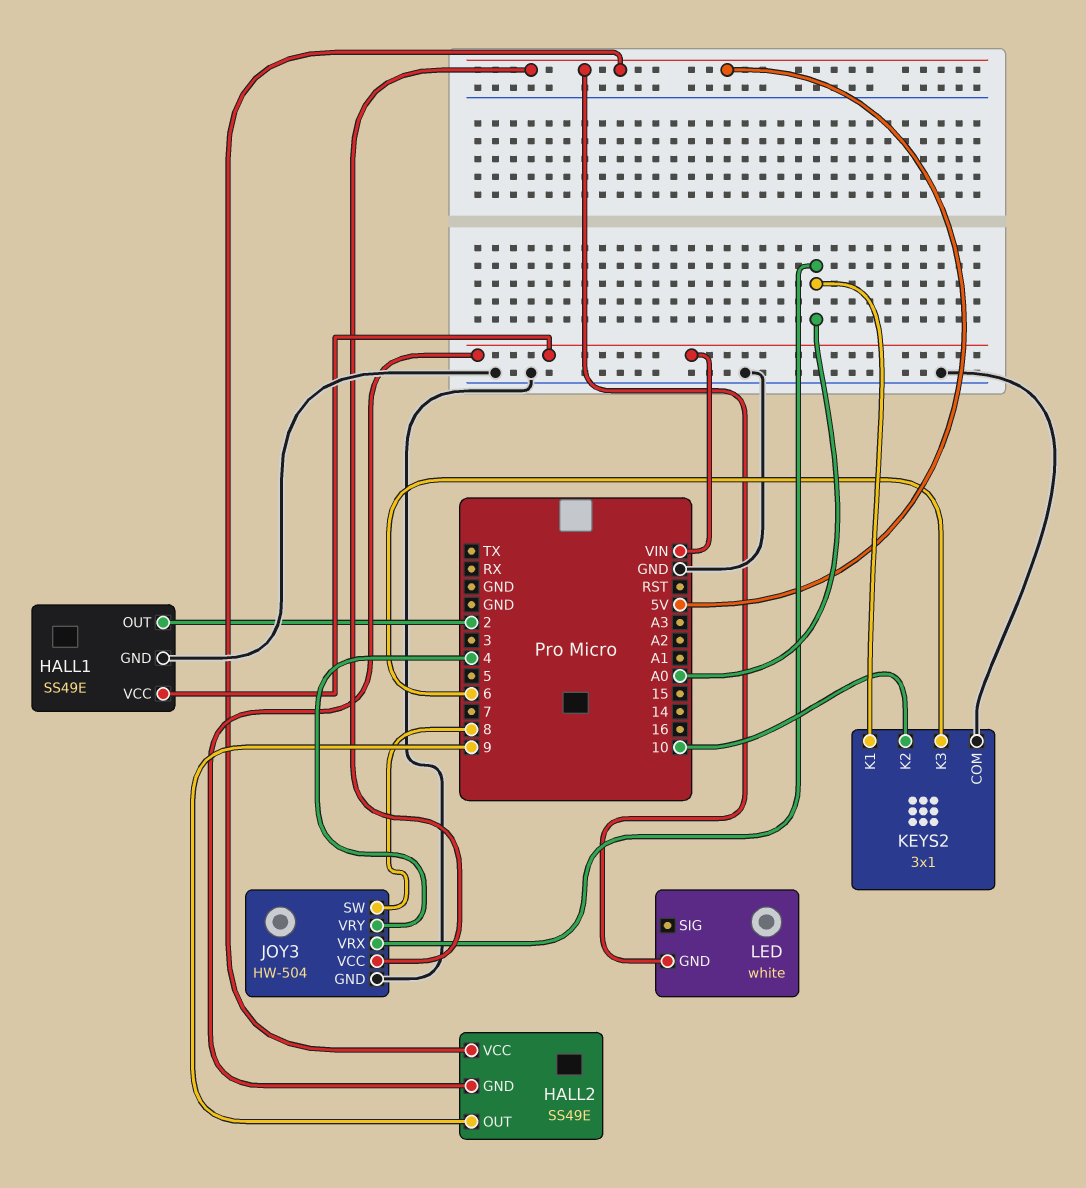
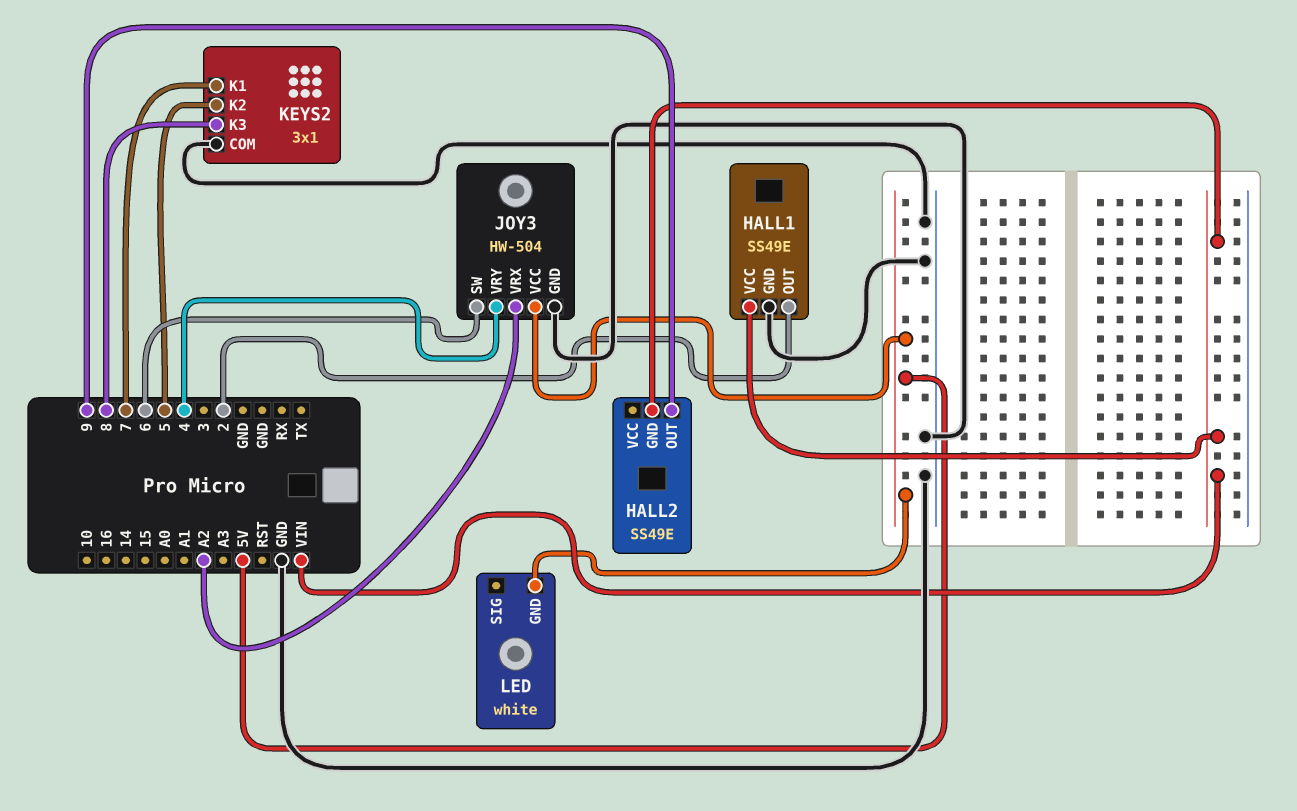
HALL2 pin VCC: 5V -> none
JOY3 pin SW: 8 -> 6
JOY3 pin VRX: A0 -> A2
KEYS2 pin K1: A0 -> 7
KEYS2 pin K2: 10 -> 5
KEYS2 pin K3: 6 -> 8

